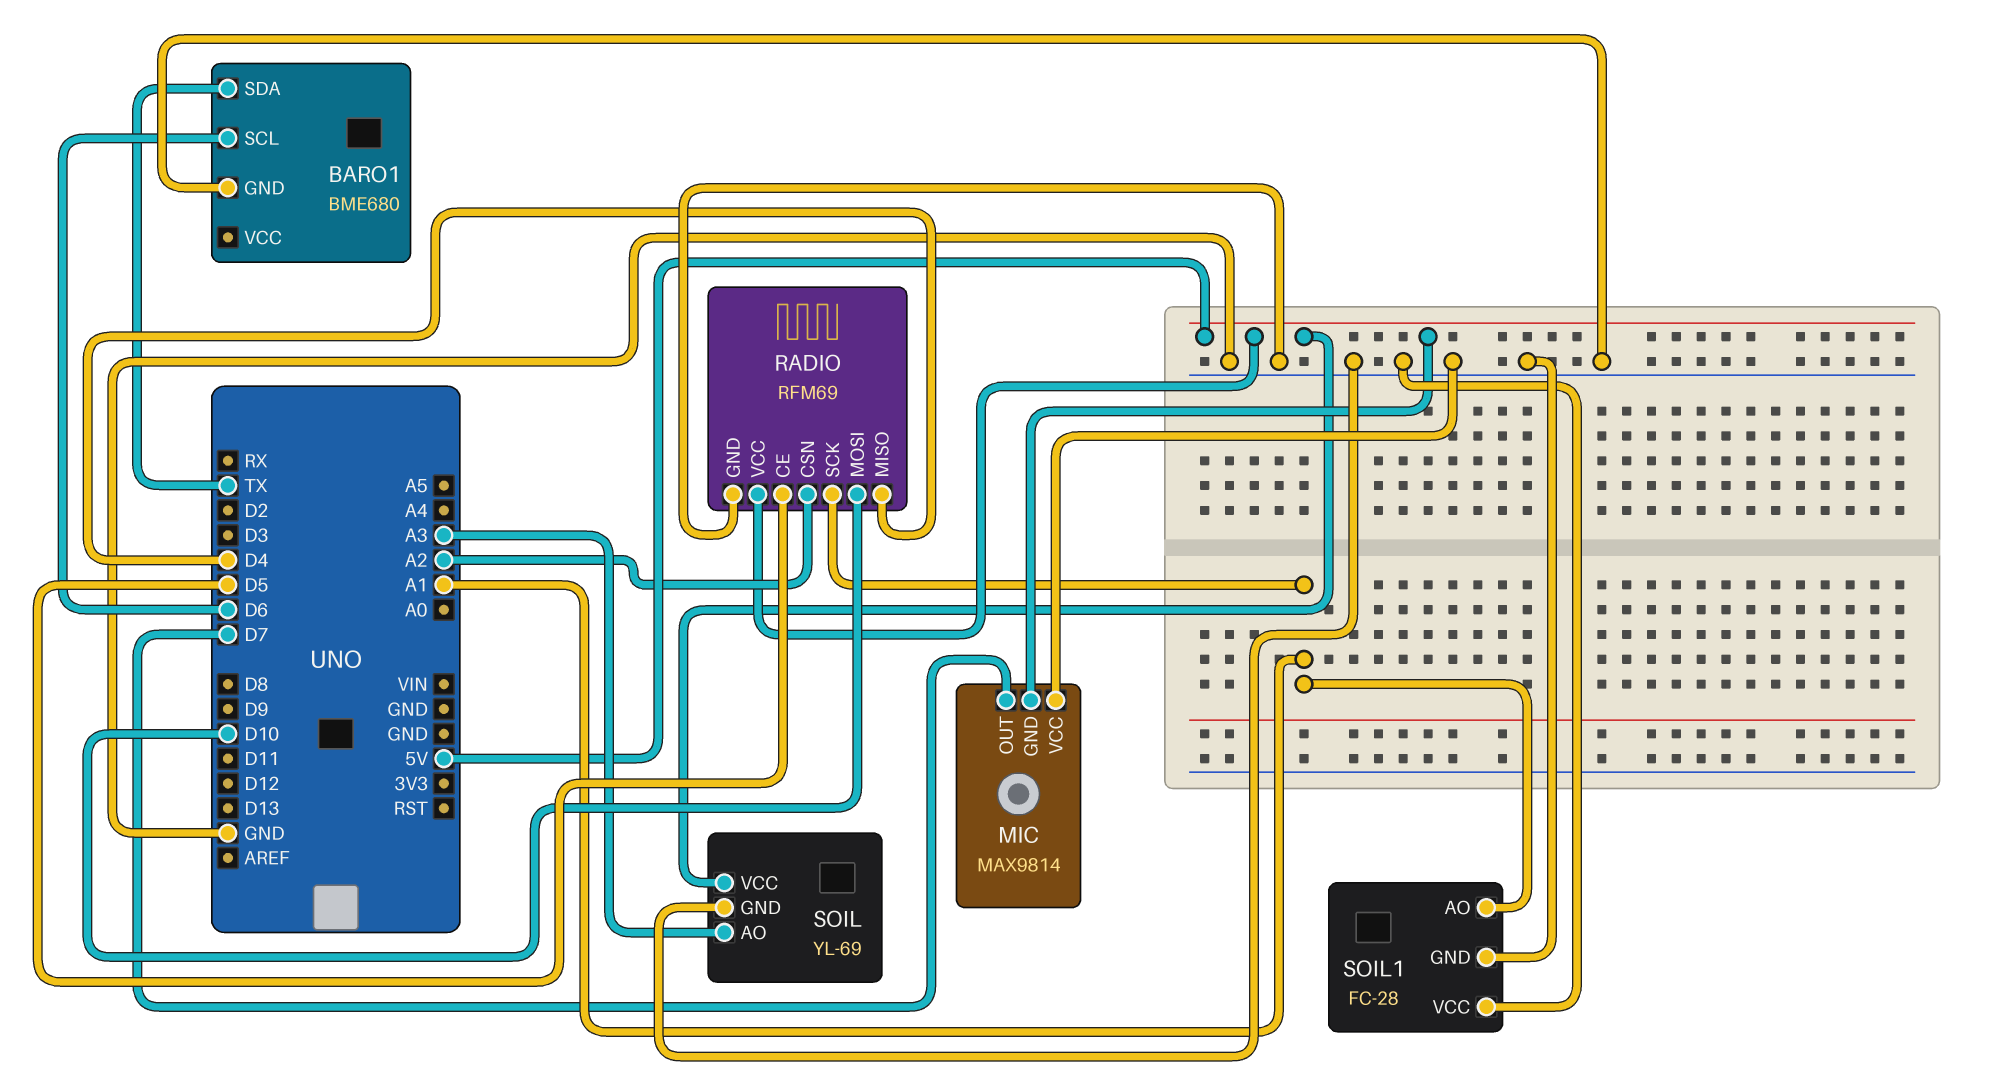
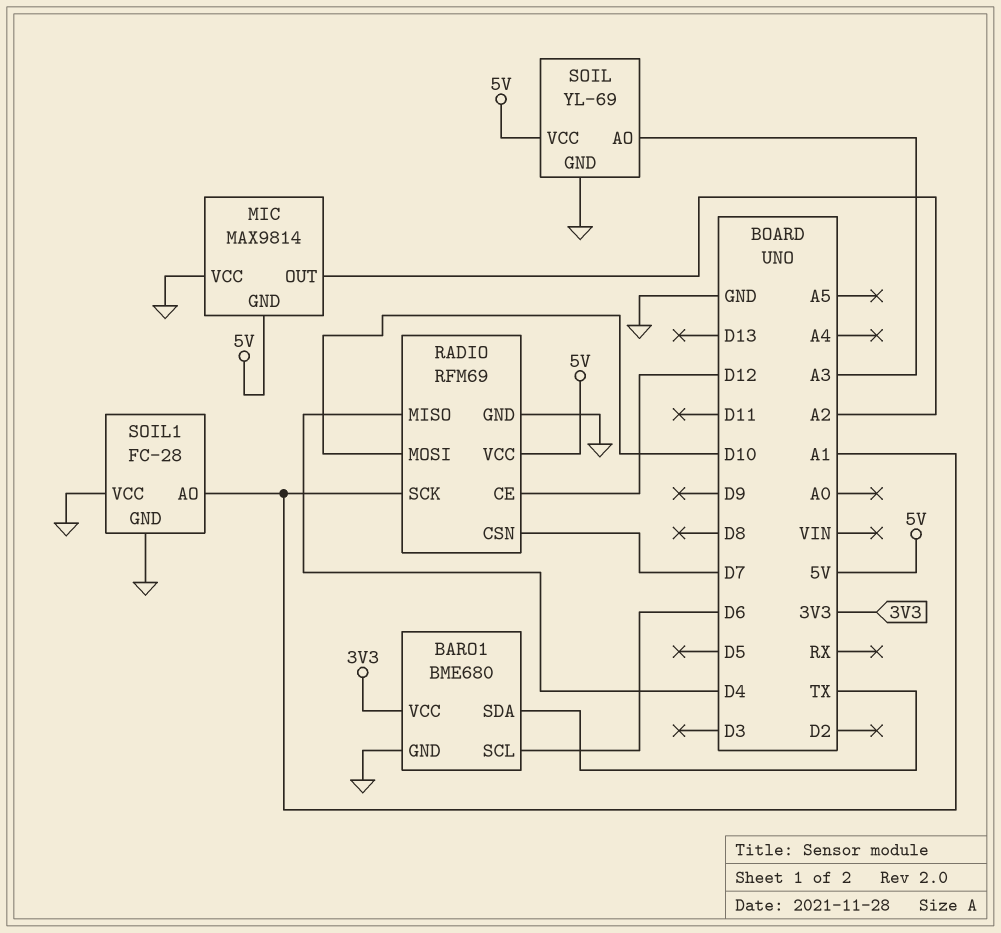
BARO1 pin VCC: none -> 3V3
MIC pin OUT: D7 -> A2
RADIO pin CE: D5 -> D12
RADIO pin CSN: A2 -> D7

